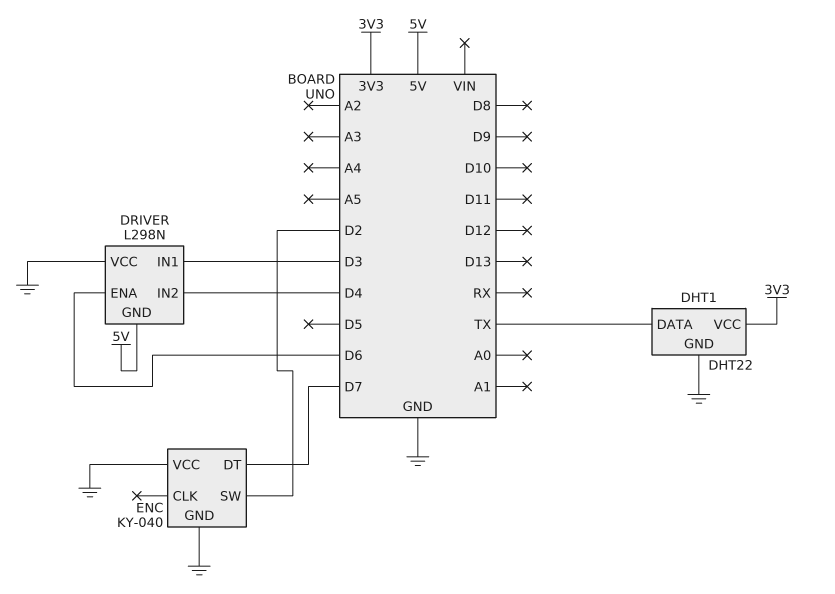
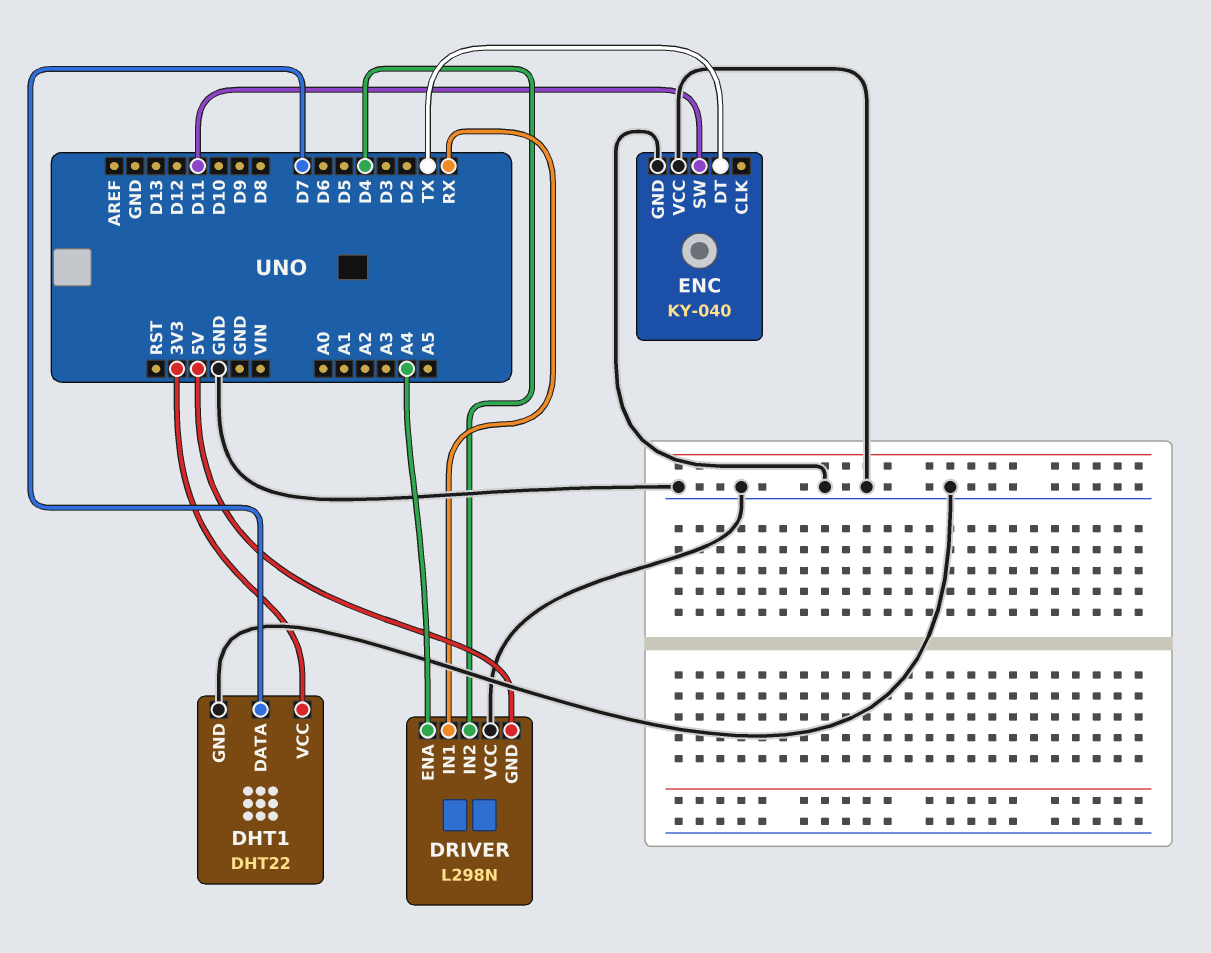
DHT1 pin DATA: TX -> D7
DRIVER pin ENA: D6 -> A4
DRIVER pin IN1: D3 -> RX
ENC pin DT: D7 -> TX
ENC pin SW: D2 -> D11

